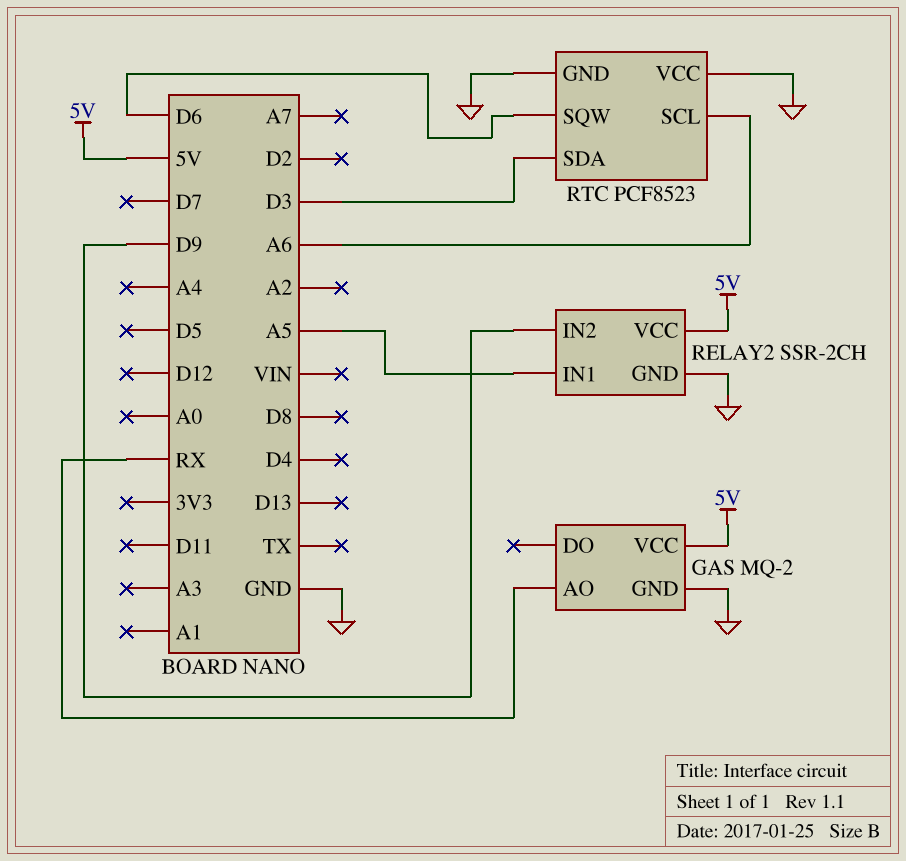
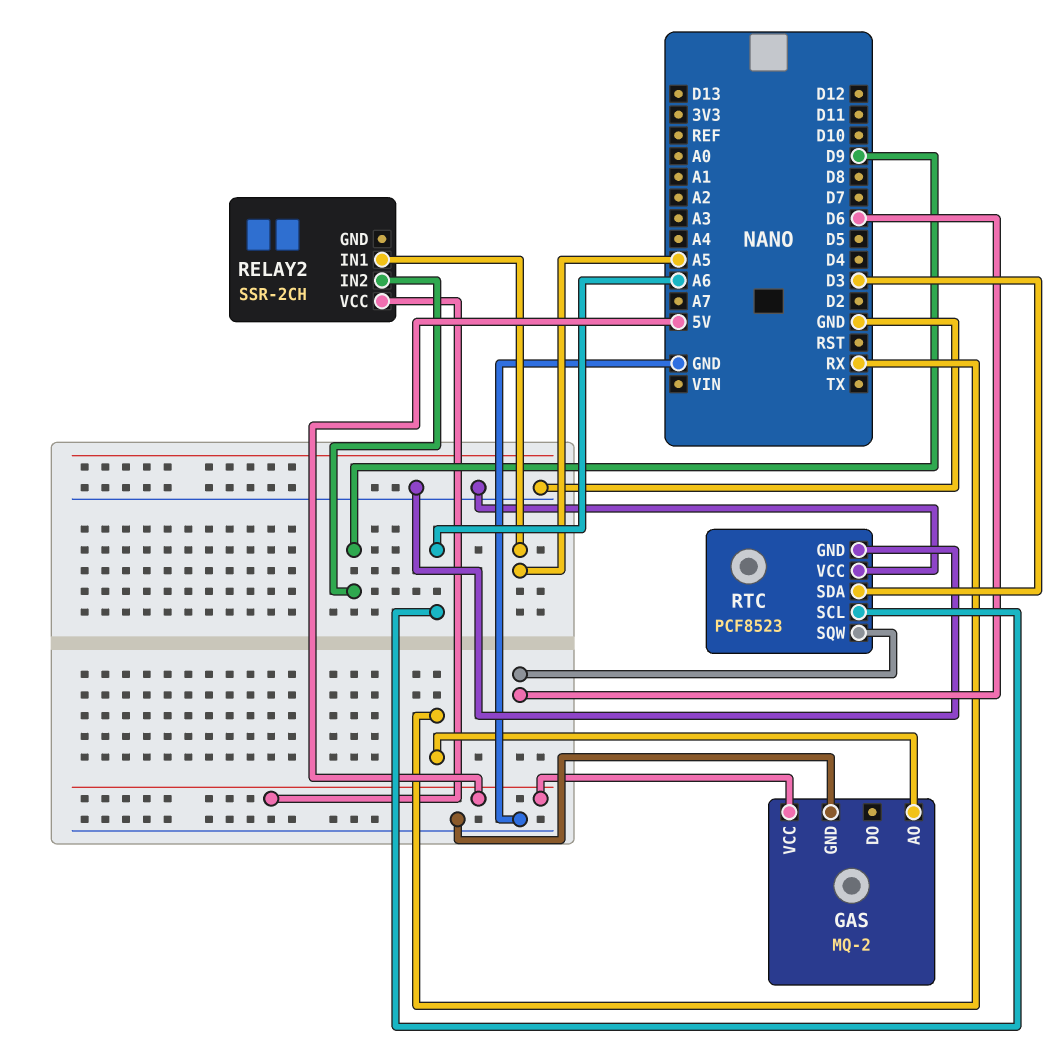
RELAY2 pin GND: GND -> none

